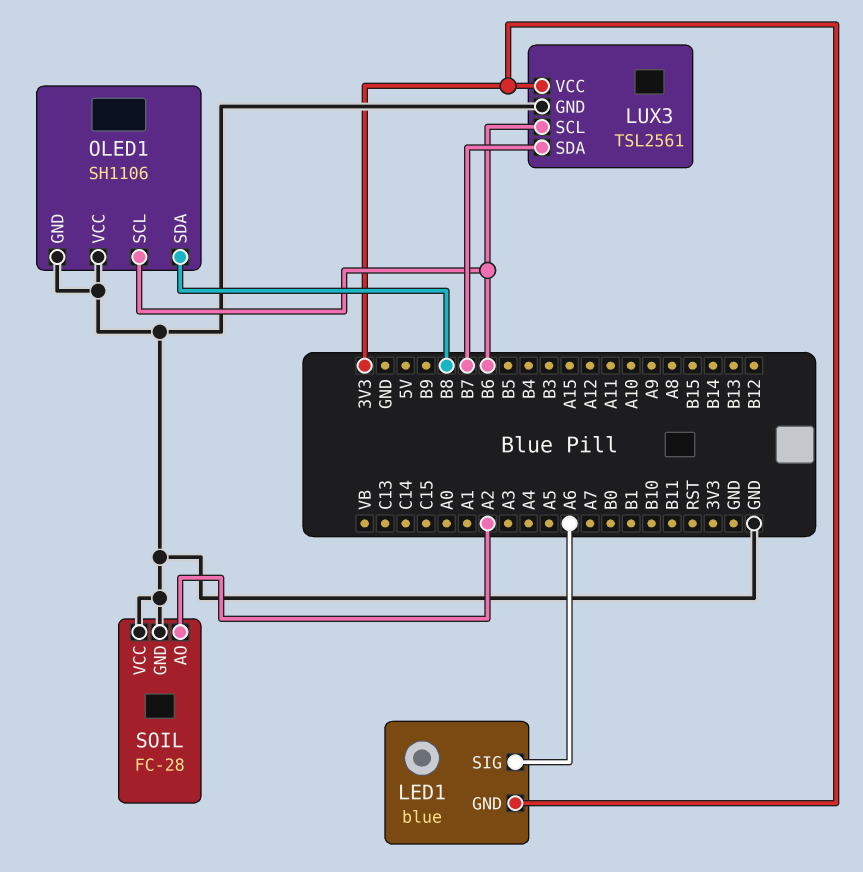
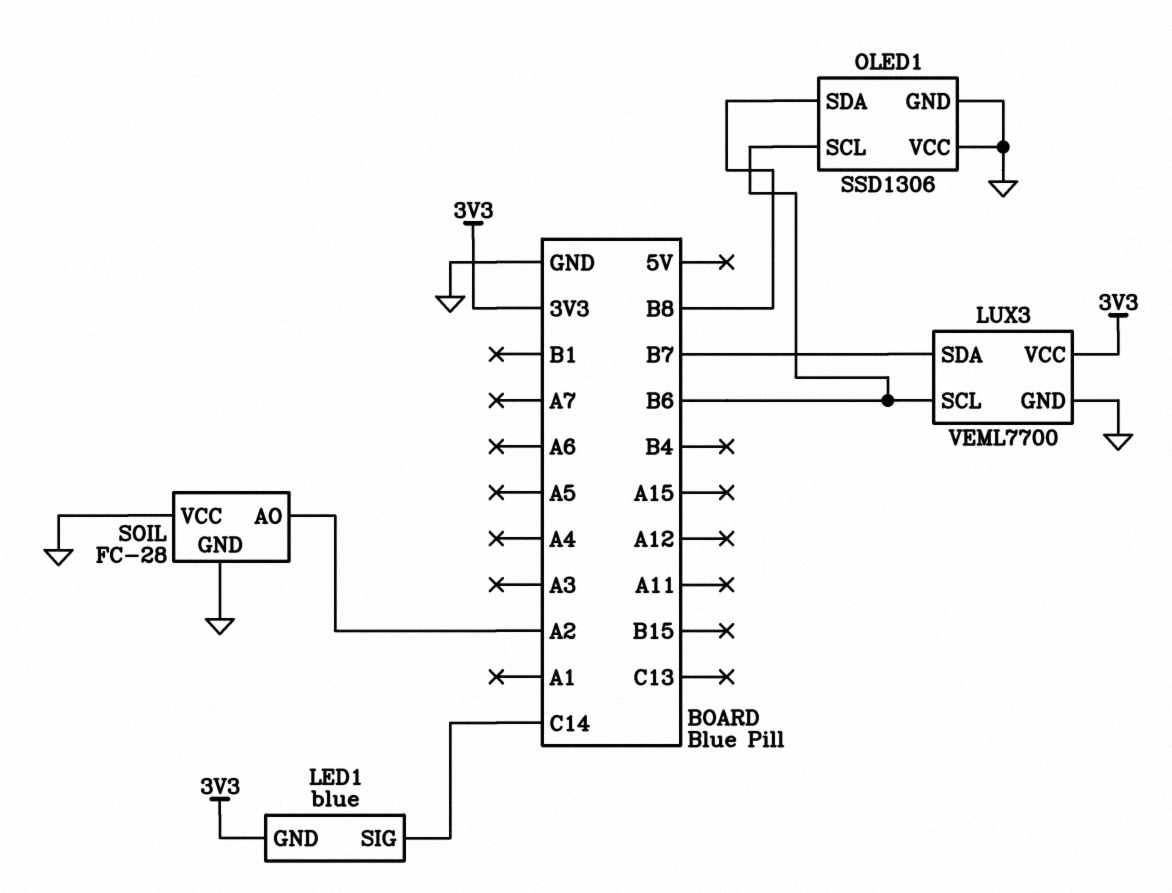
LED1 pin SIG: A6 -> C14
LUX3: TSL2561 -> VEML7700
OLED1: SH1106 -> SSD1306

